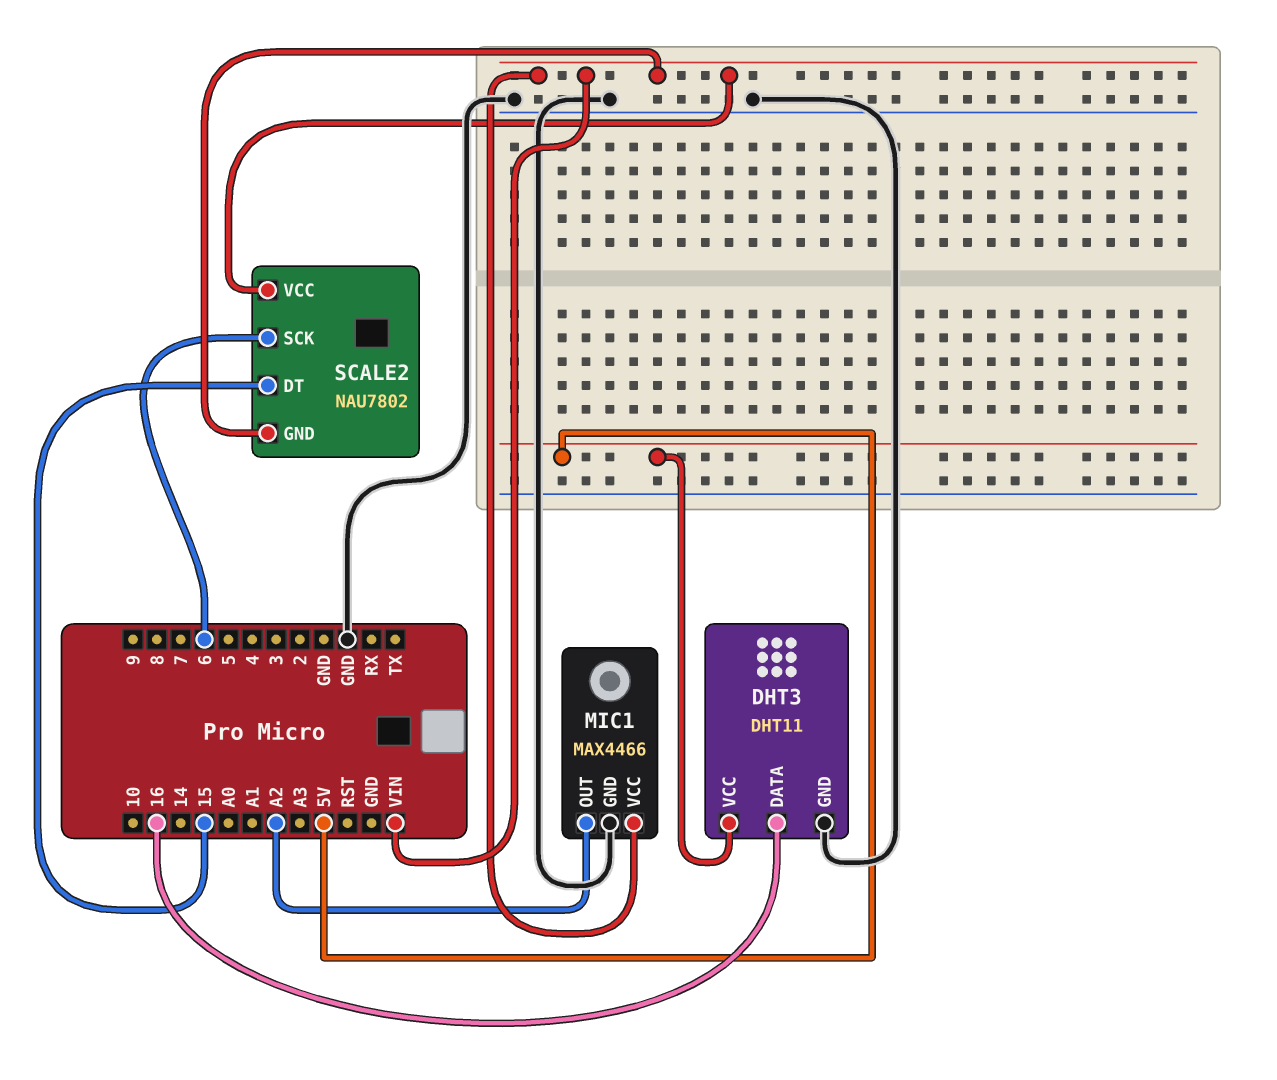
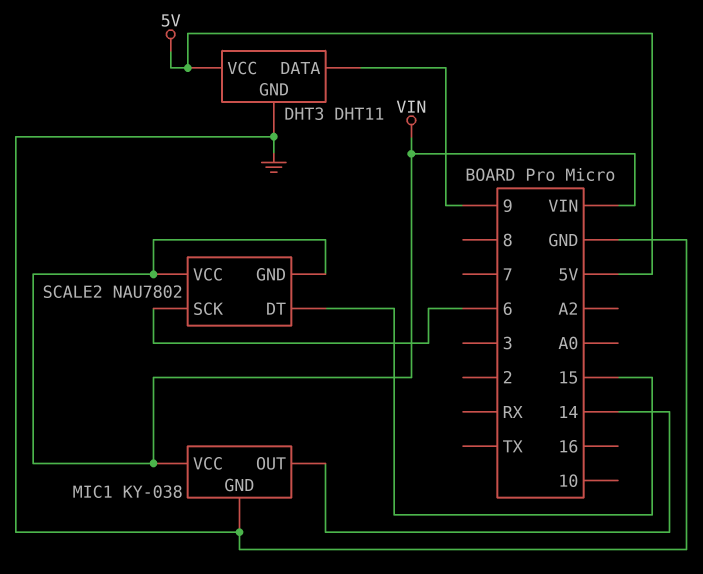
DHT3 pin DATA: 16 -> 9
MIC1: MAX4466 -> KY-038
MIC1 pin OUT: A2 -> 14

